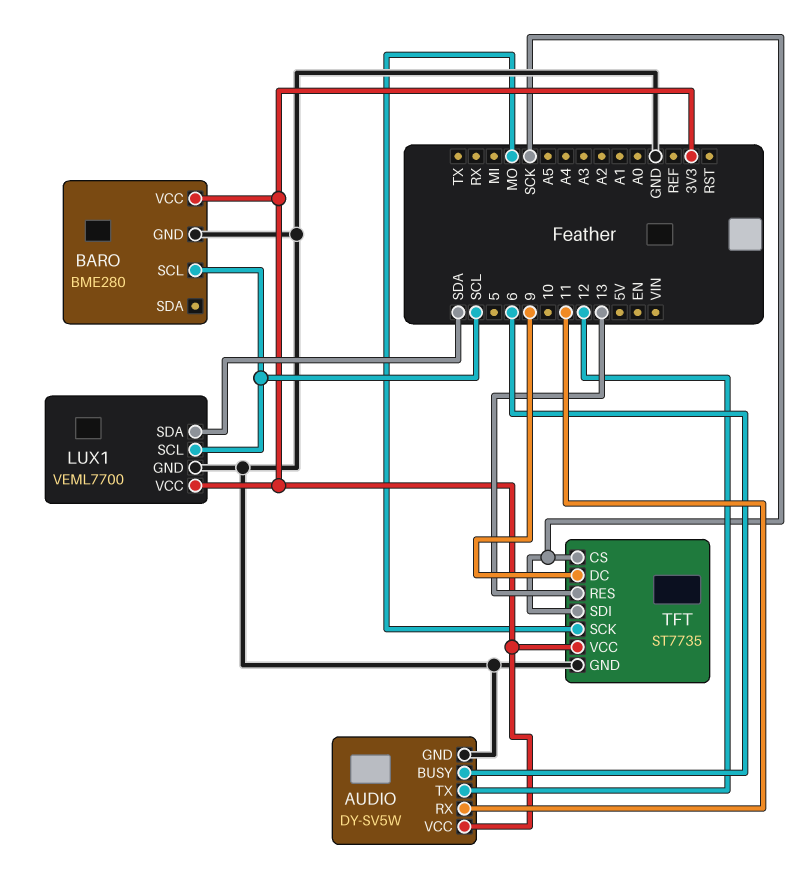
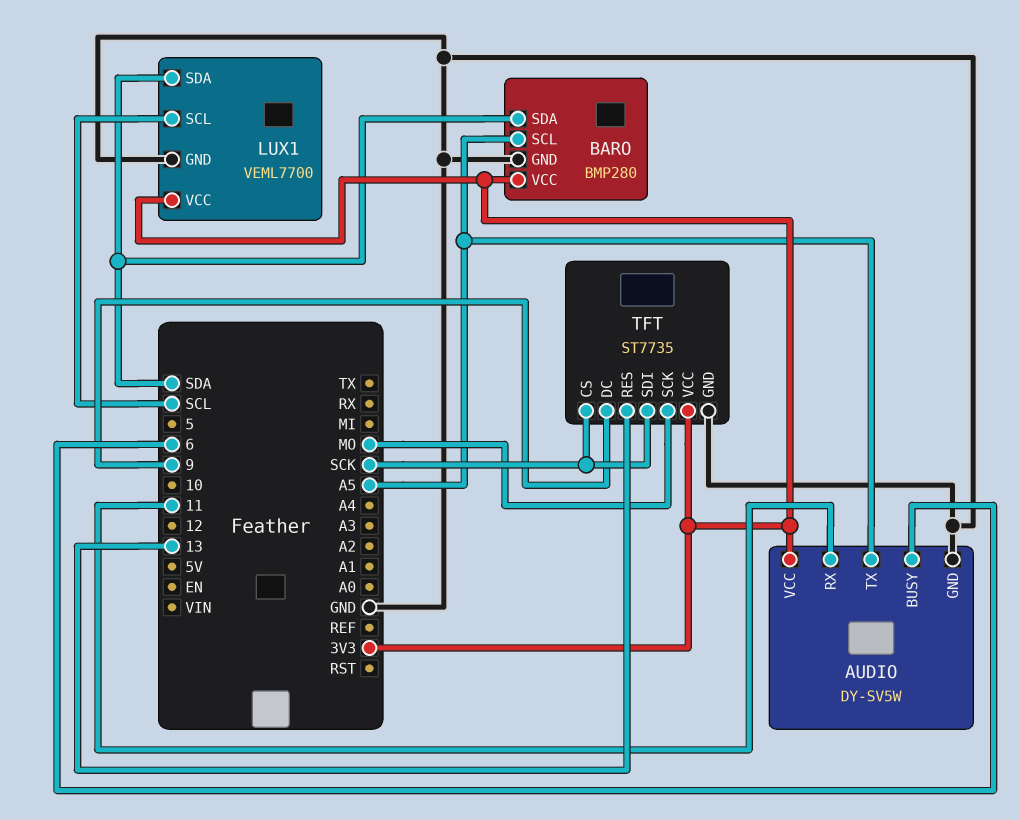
AUDIO pin TX: 12 -> A5
BARO: BME280 -> BMP280
BARO pin SCL: SCL -> A5
BARO pin SDA: none -> SDA

